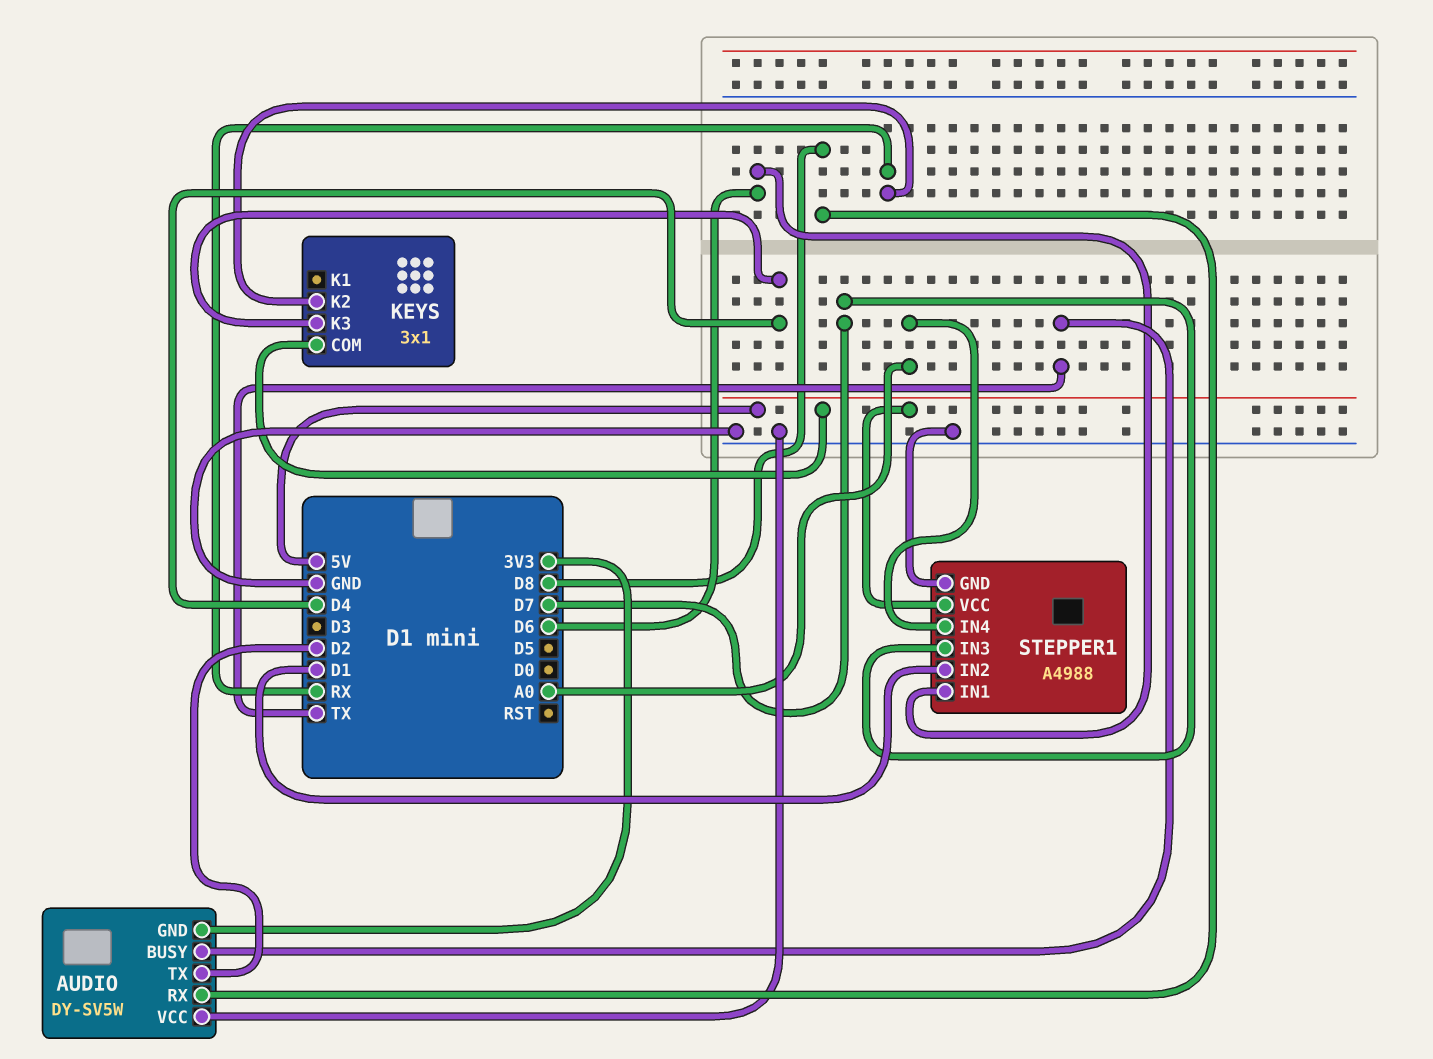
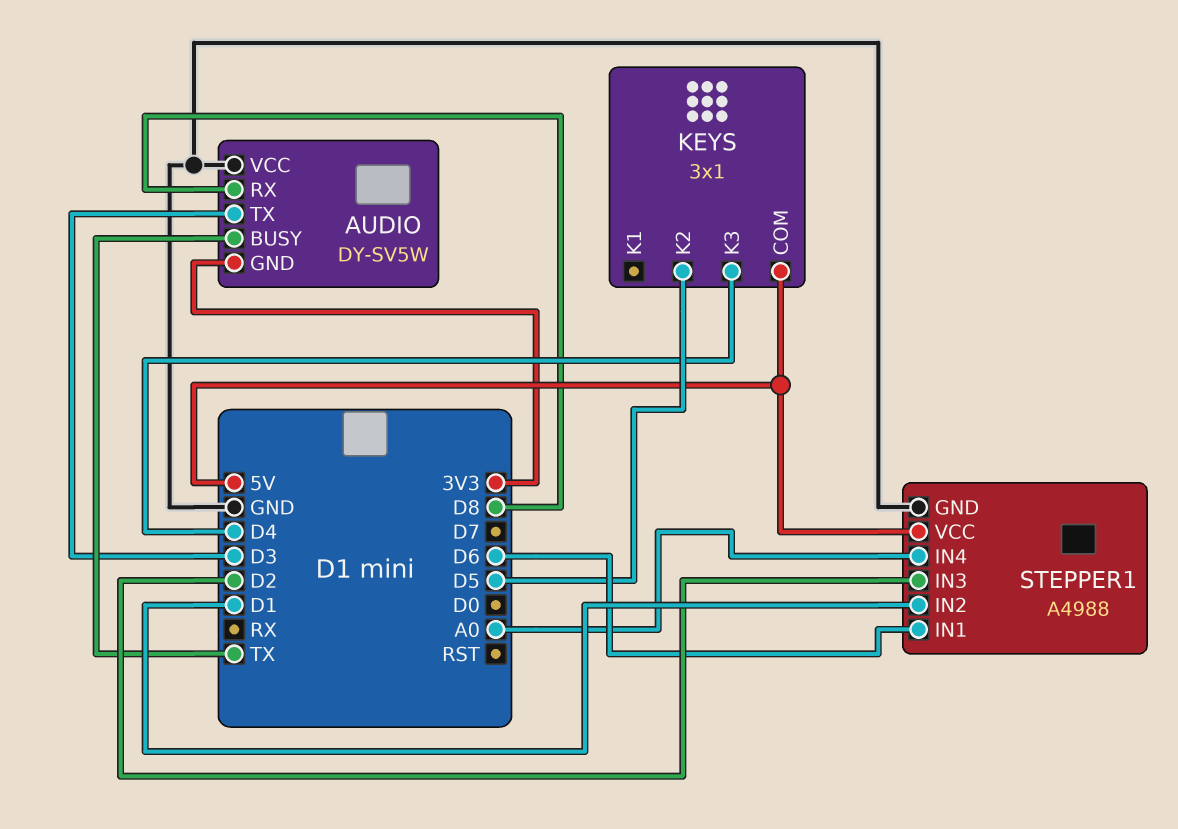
AUDIO pin TX: D2 -> D3
KEYS pin K2: RX -> D5
STEPPER1 pin IN3: D7 -> D2

